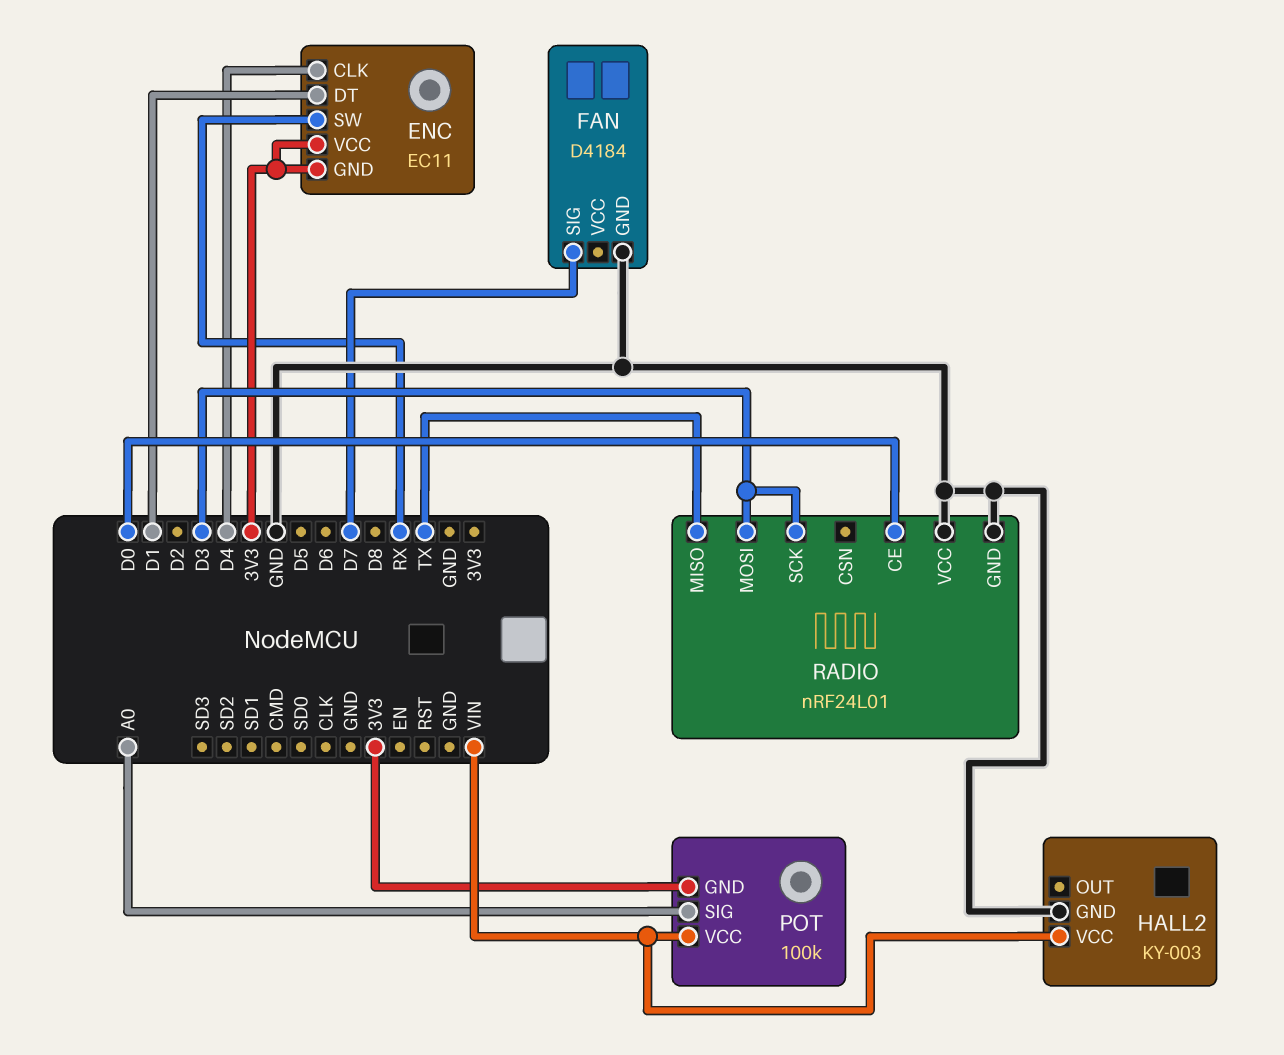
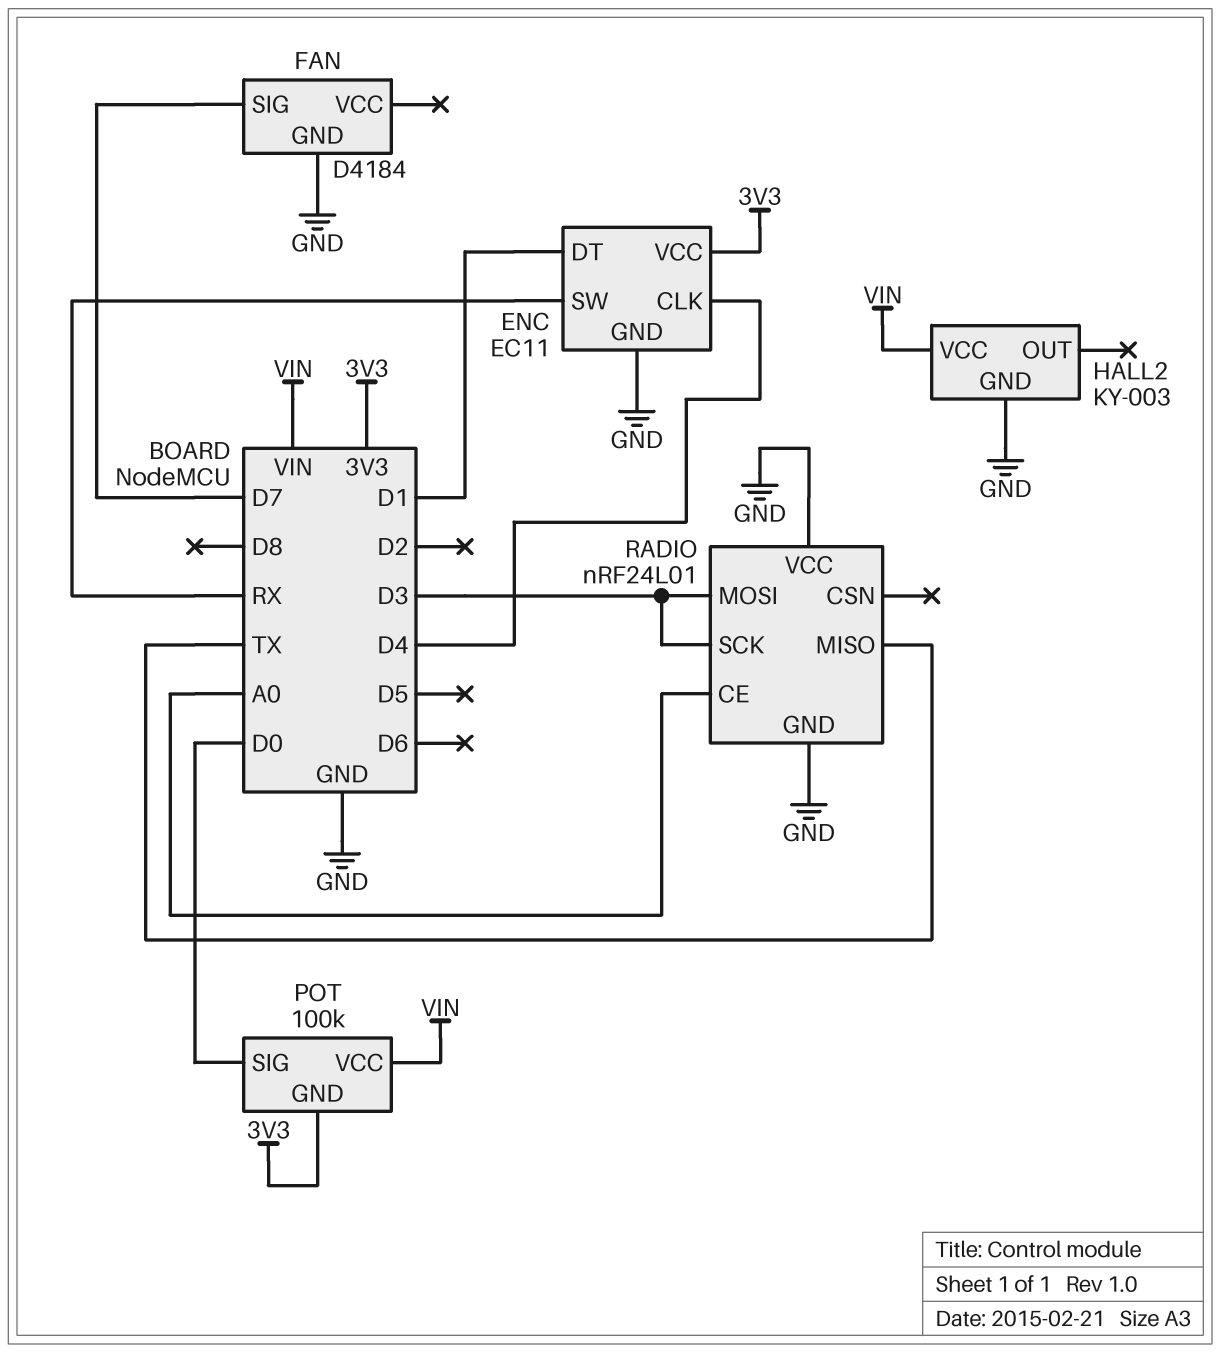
ENC pin GND: 3V3 -> GND
POT pin SIG: A0 -> D0
RADIO pin CE: D0 -> A0

